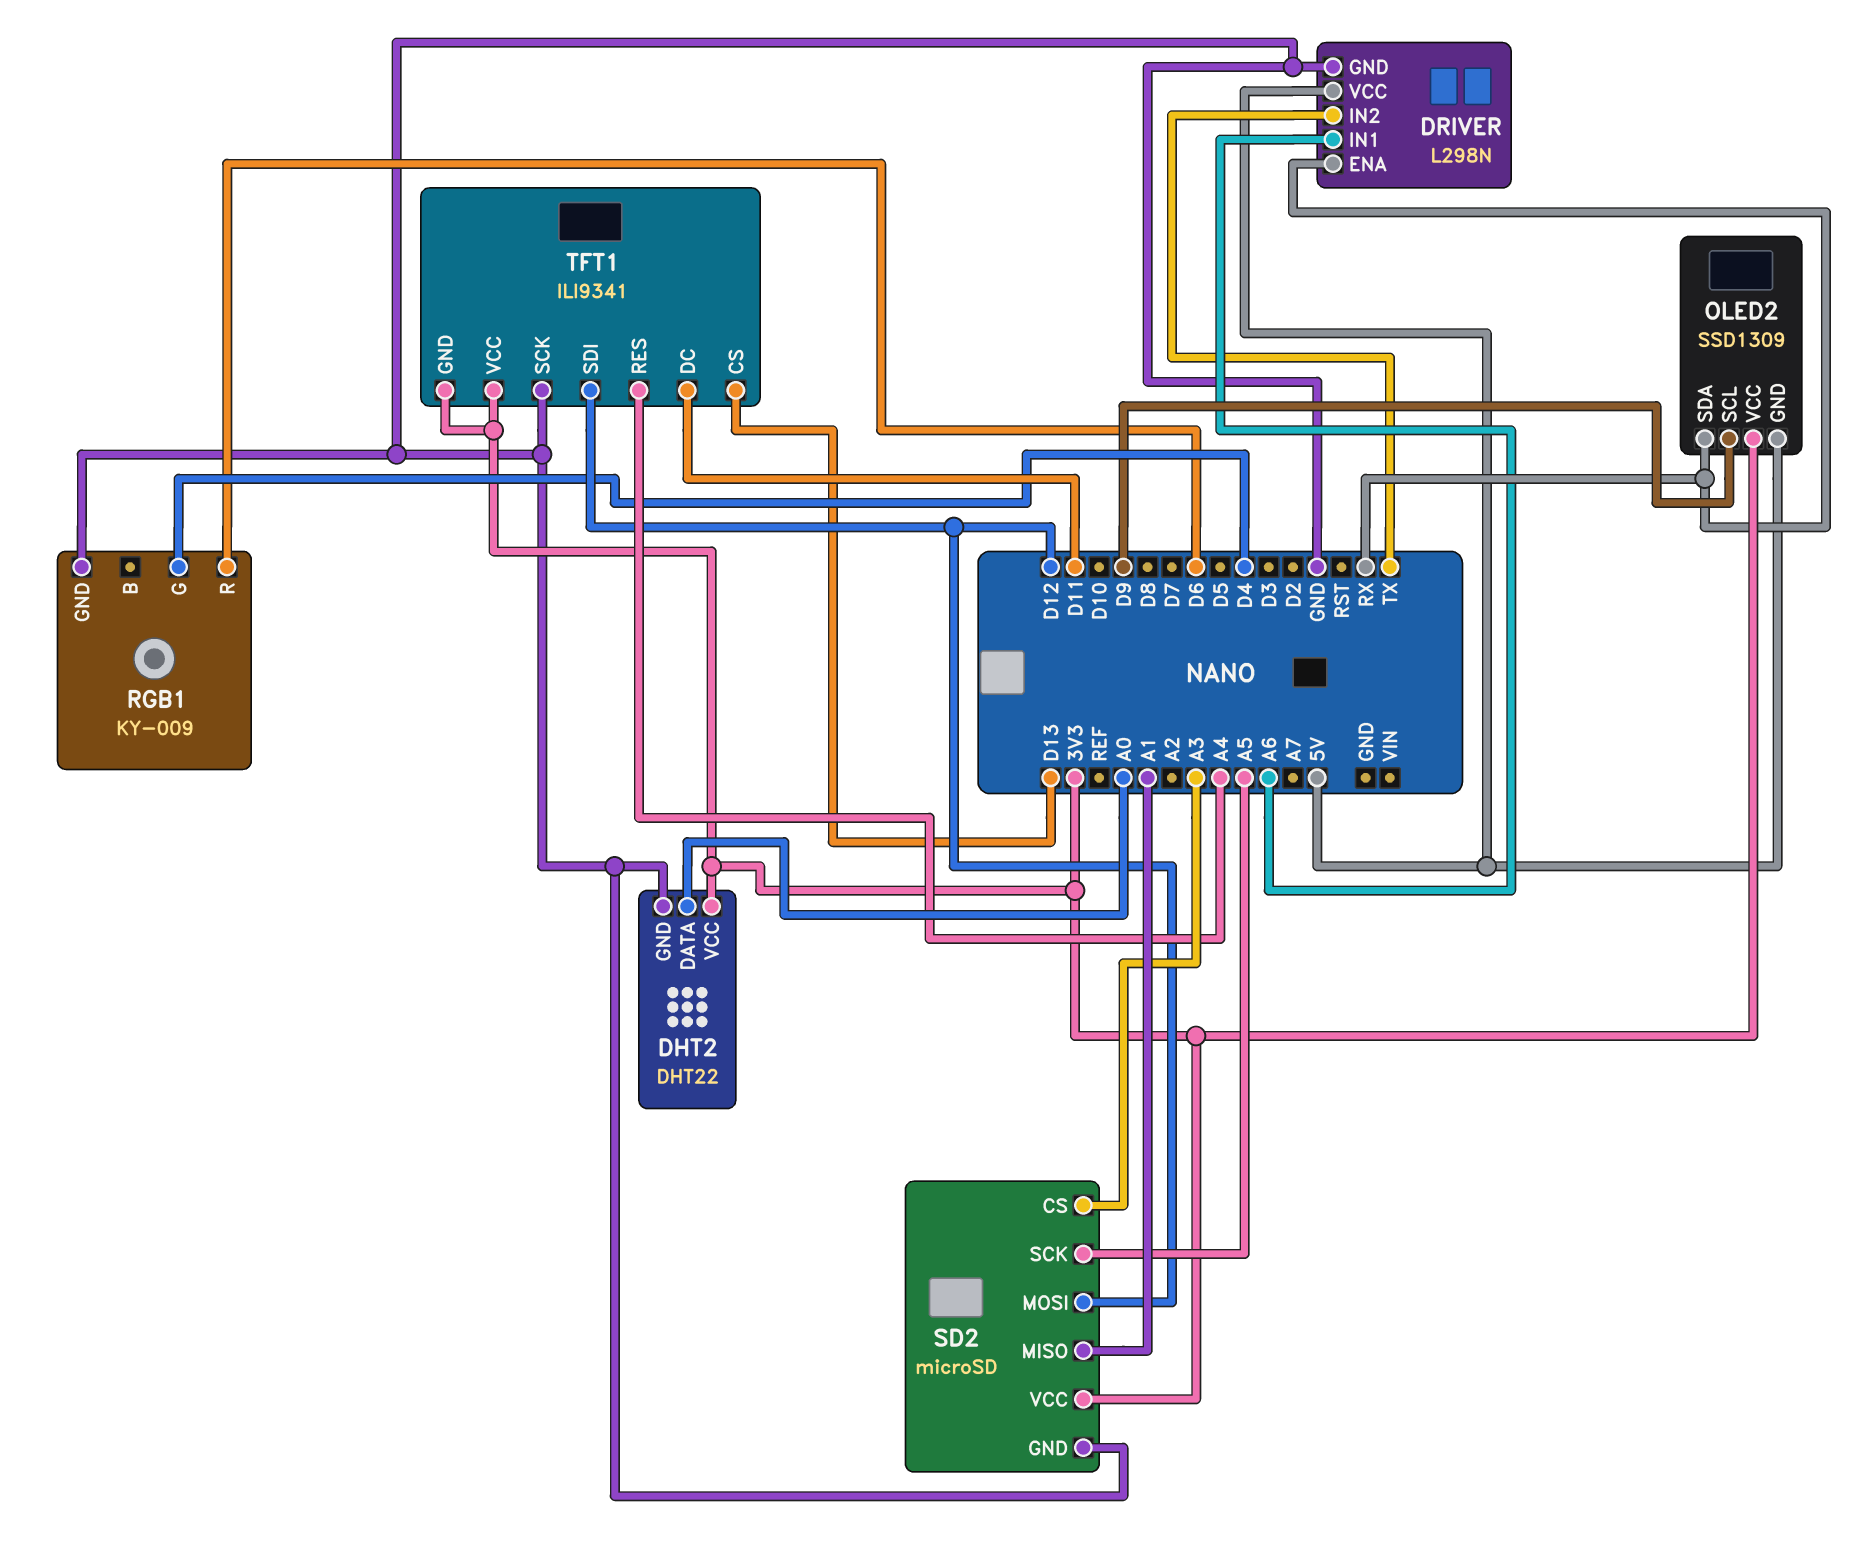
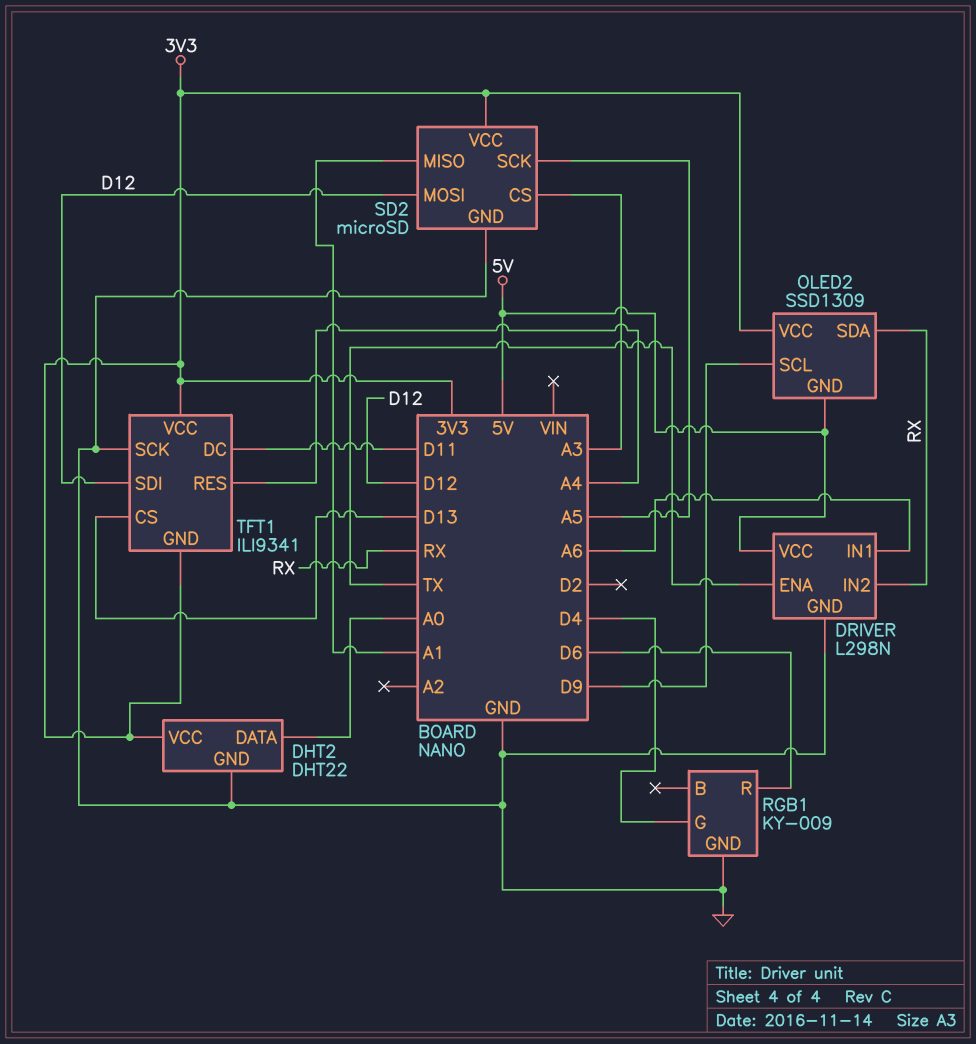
DRIVER pin ENA: RX -> TX
DRIVER pin IN2: TX -> RX

